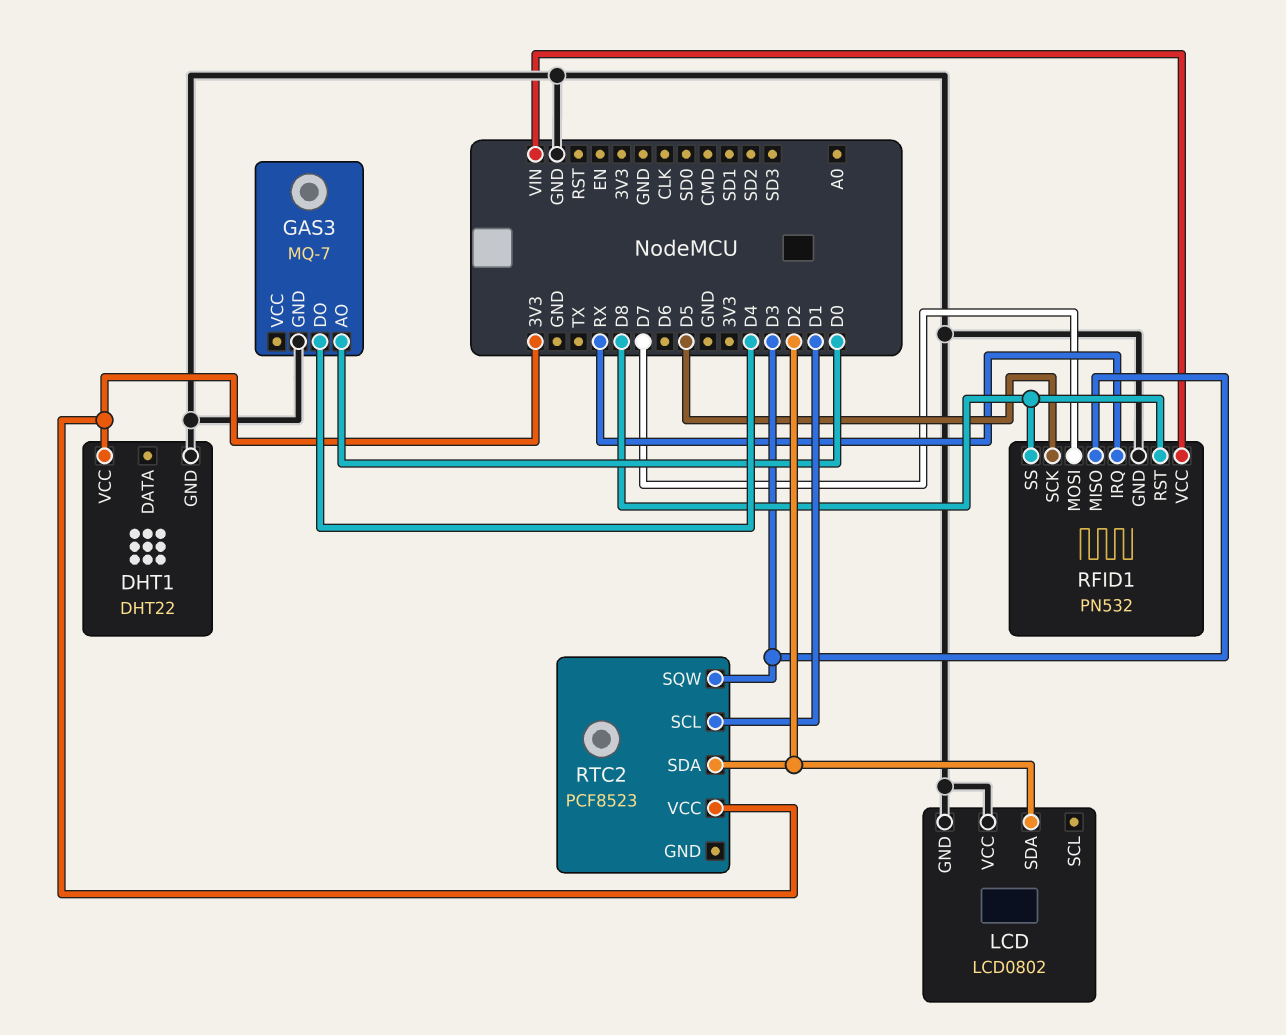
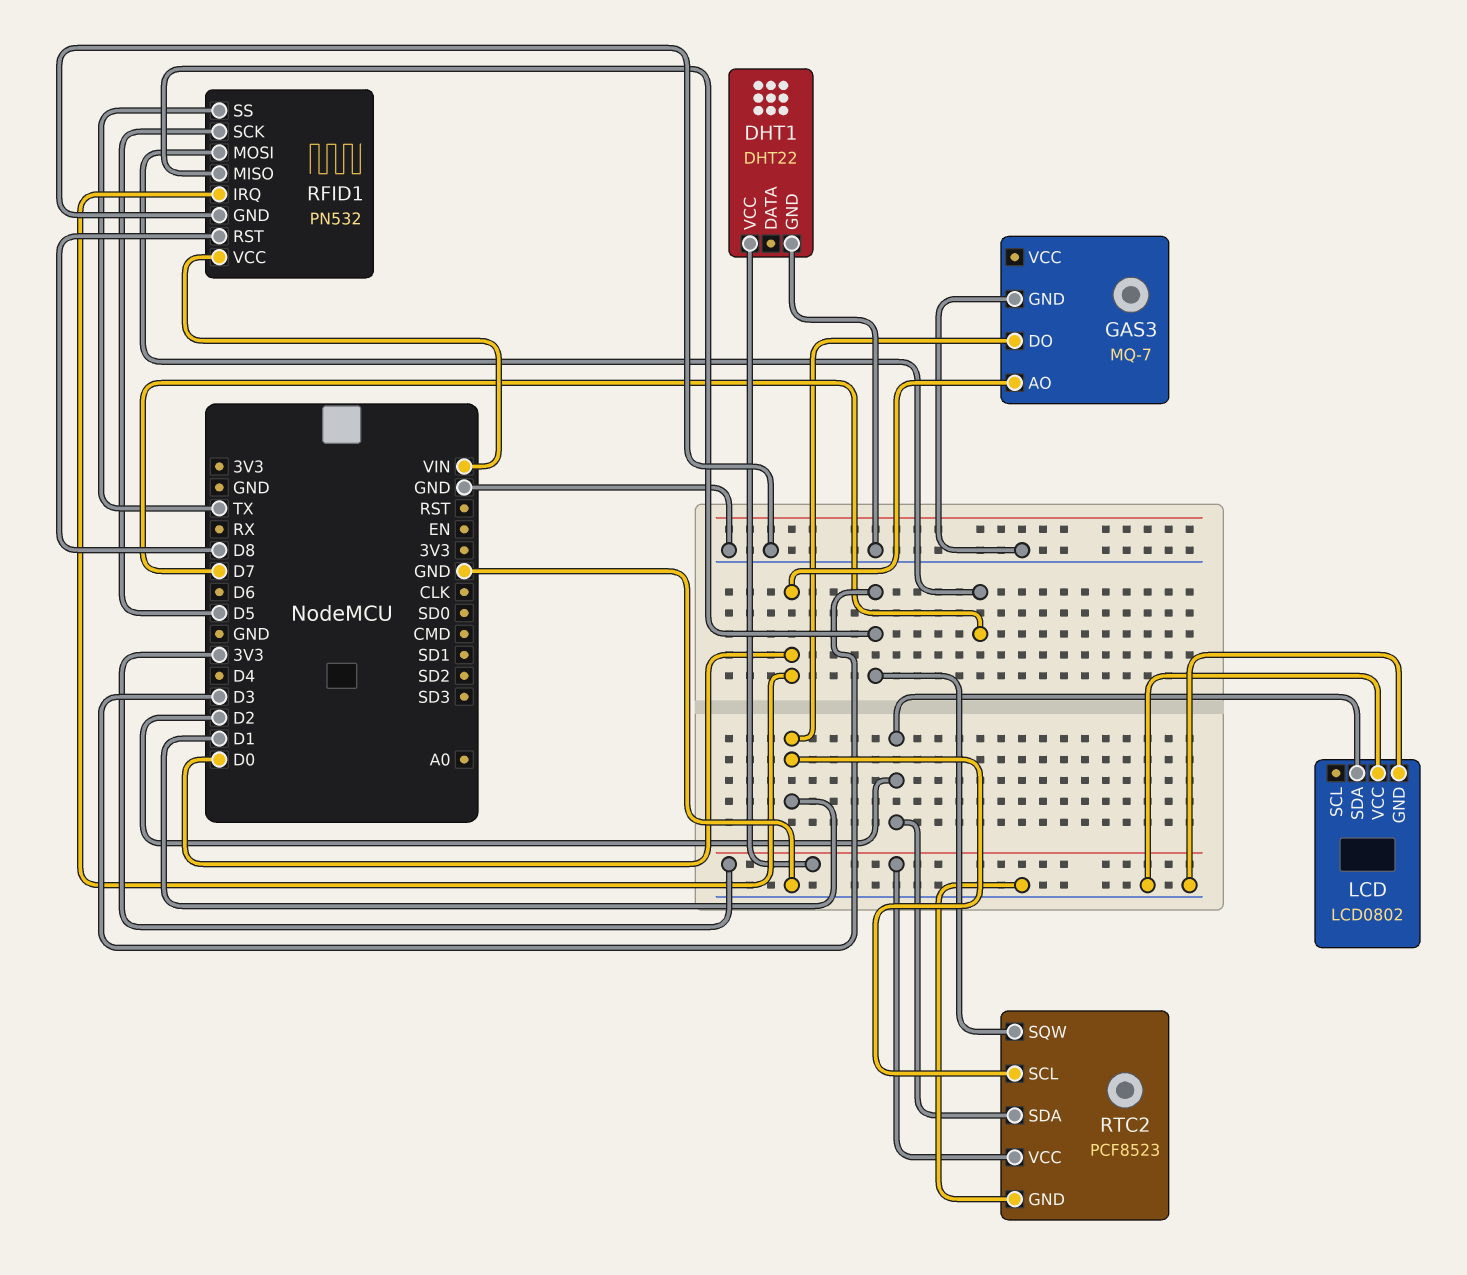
GAS3 pin DO: D4 -> D1
RFID1 pin IRQ: RX -> D0
RFID1 pin SS: D8 -> TX
RTC2 pin GND: none -> GND

